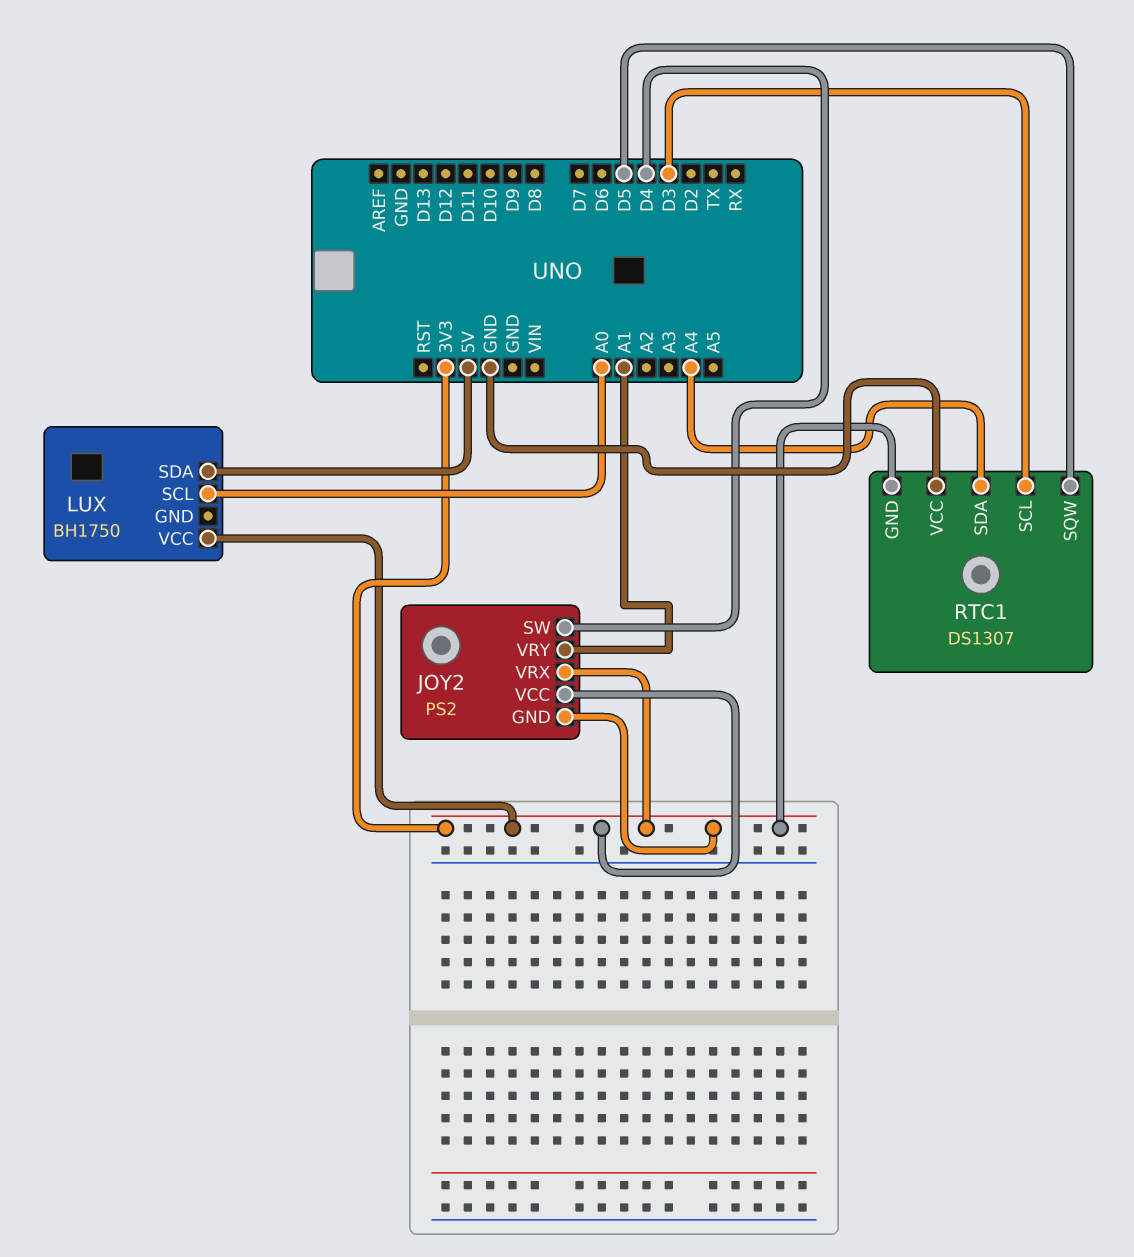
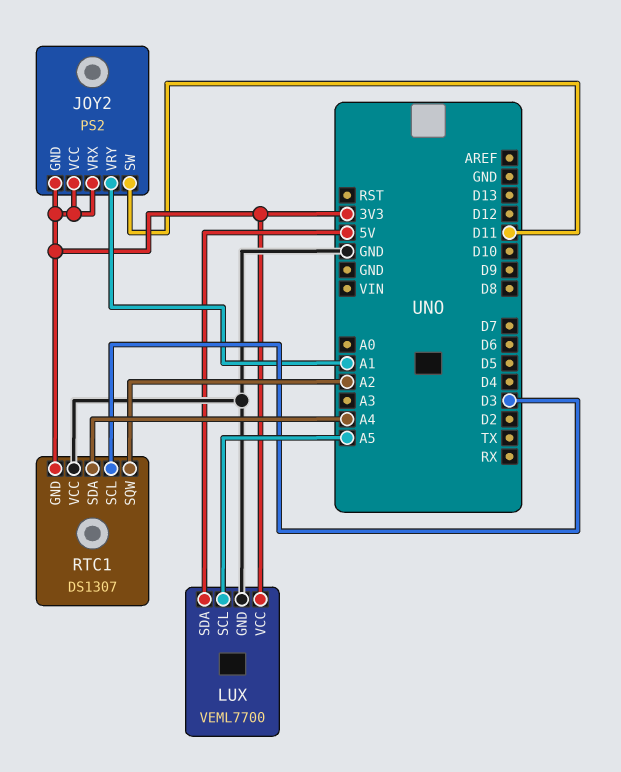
JOY2 pin SW: D4 -> D11
LUX: BH1750 -> VEML7700
LUX pin GND: none -> GND
LUX pin SCL: A0 -> A5
RTC1 pin SQW: D5 -> A2

